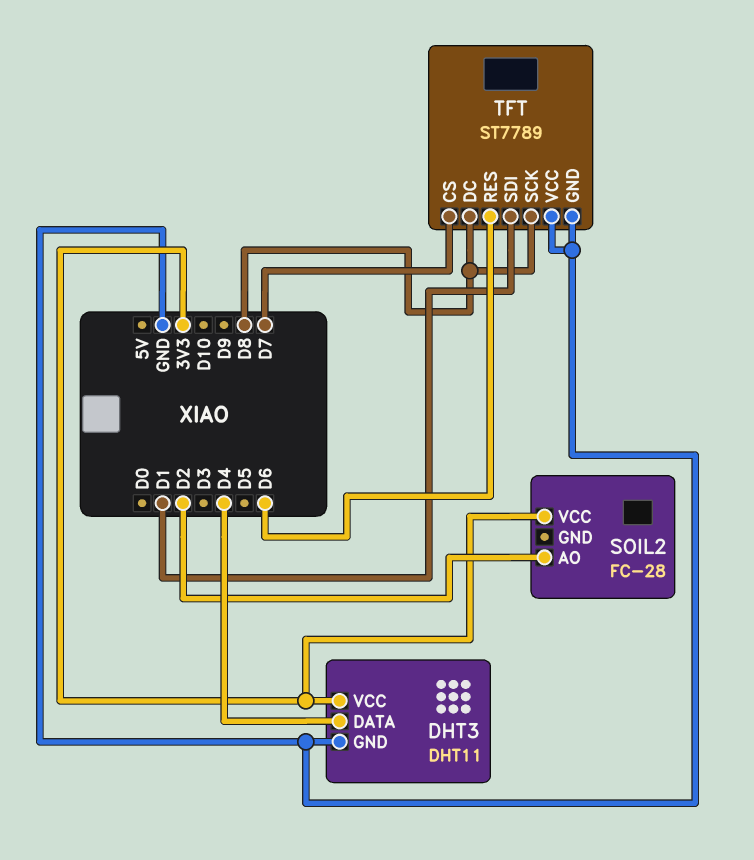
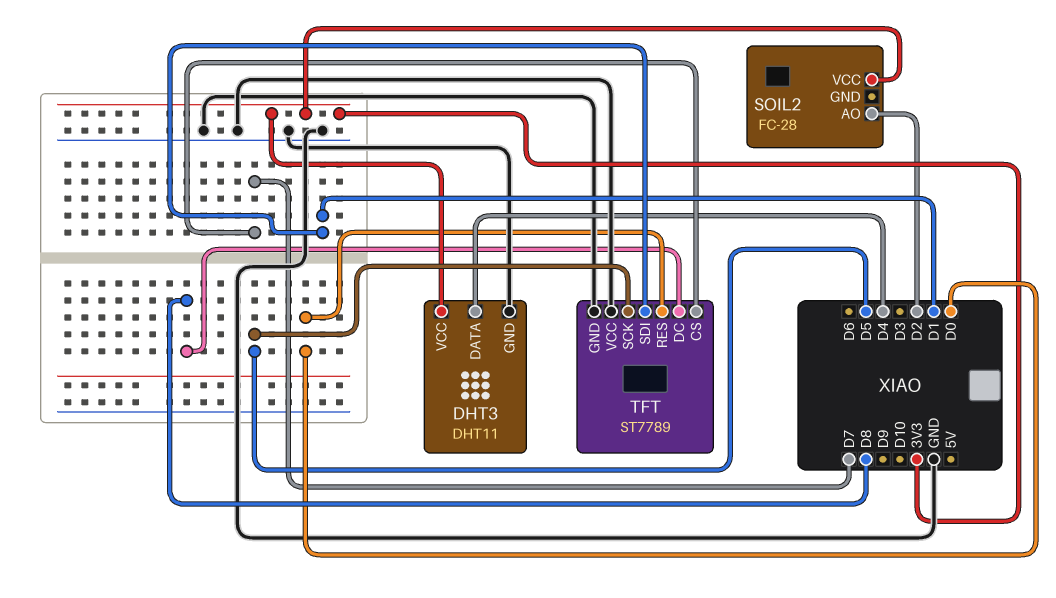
TFT pin RES: D6 -> D0
TFT pin SCK: D8 -> D5

